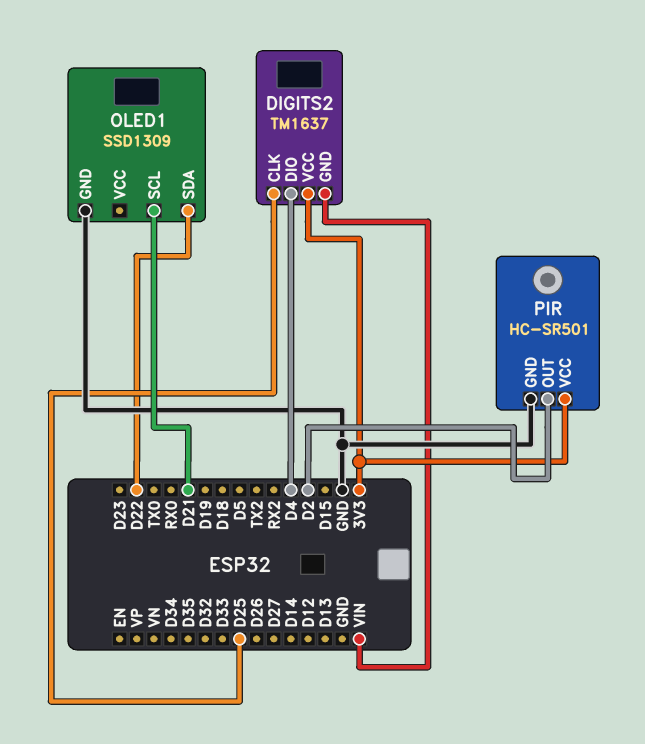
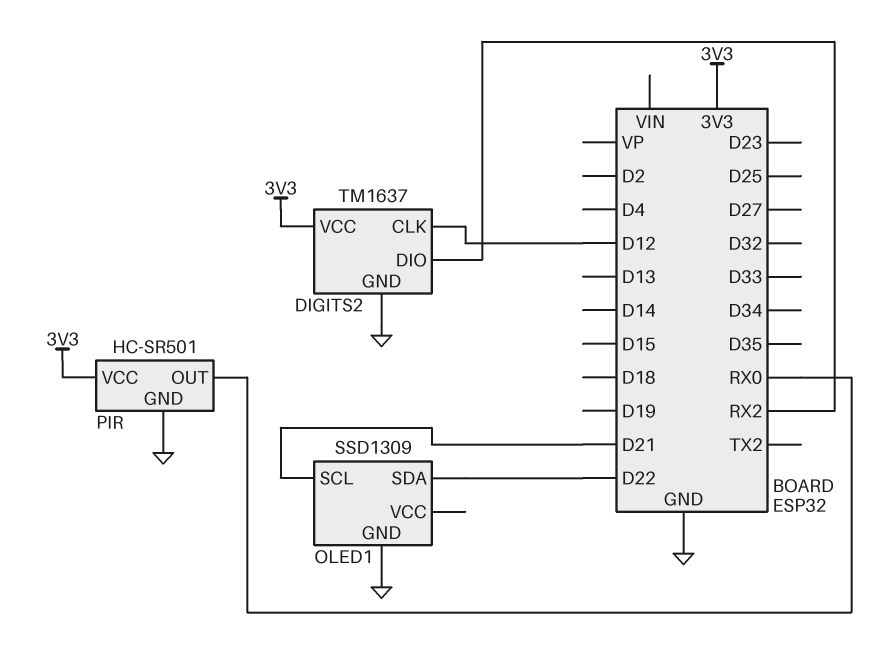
DIGITS2 pin CLK: D25 -> D12
DIGITS2 pin DIO: D4 -> RX2
DIGITS2 pin GND: VIN -> GND
PIR pin OUT: D2 -> RX0

